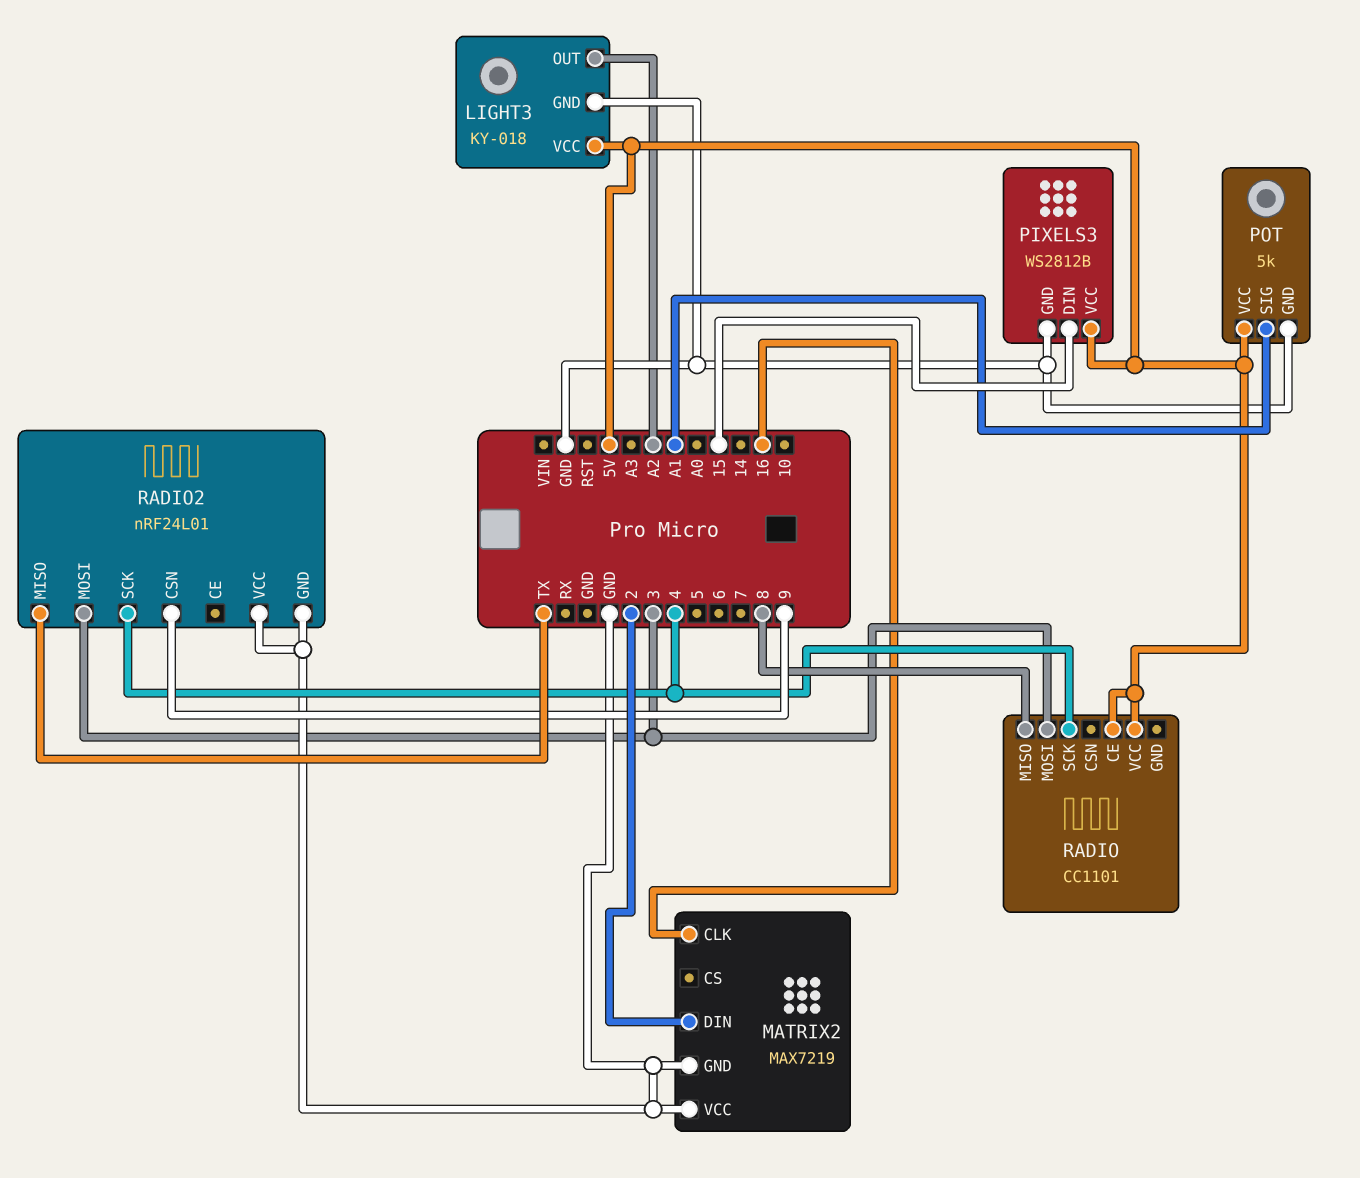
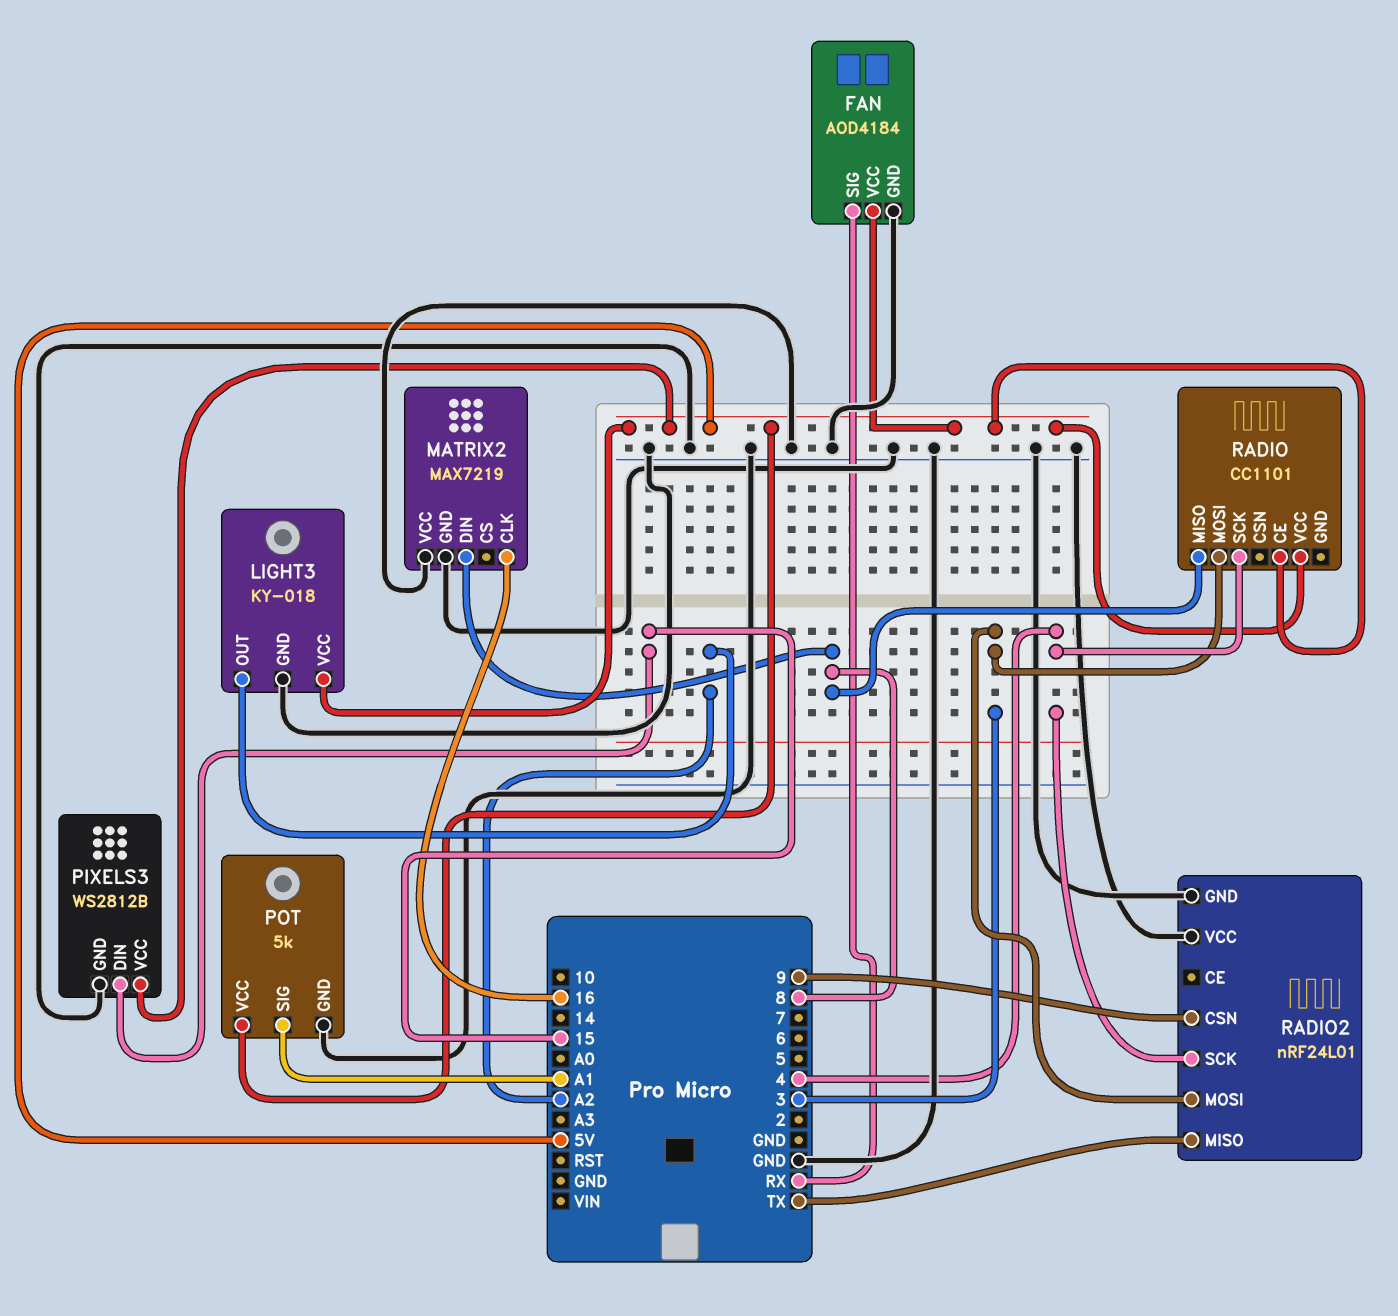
FAN: none -> AOD4184
FAN pin GND: none -> GND
FAN pin SIG: none -> RX
FAN pin VCC: none -> 5V
MATRIX2 pin DIN: 2 -> 8

